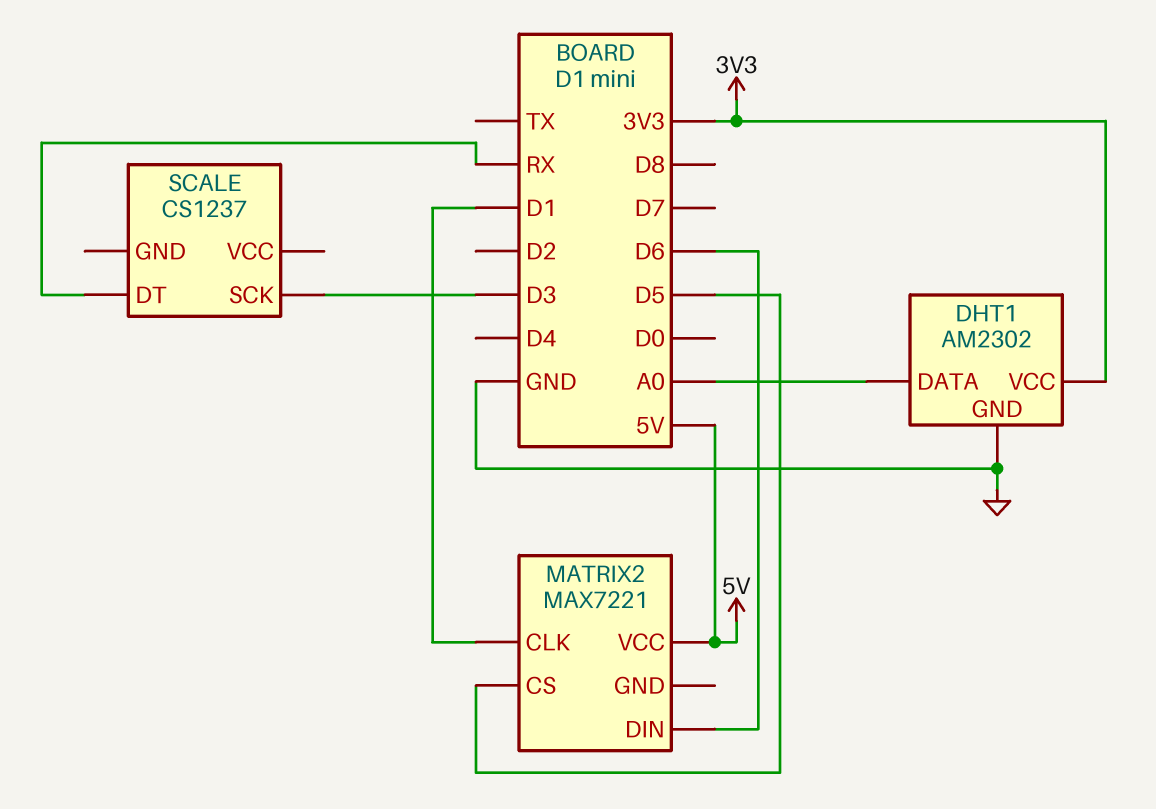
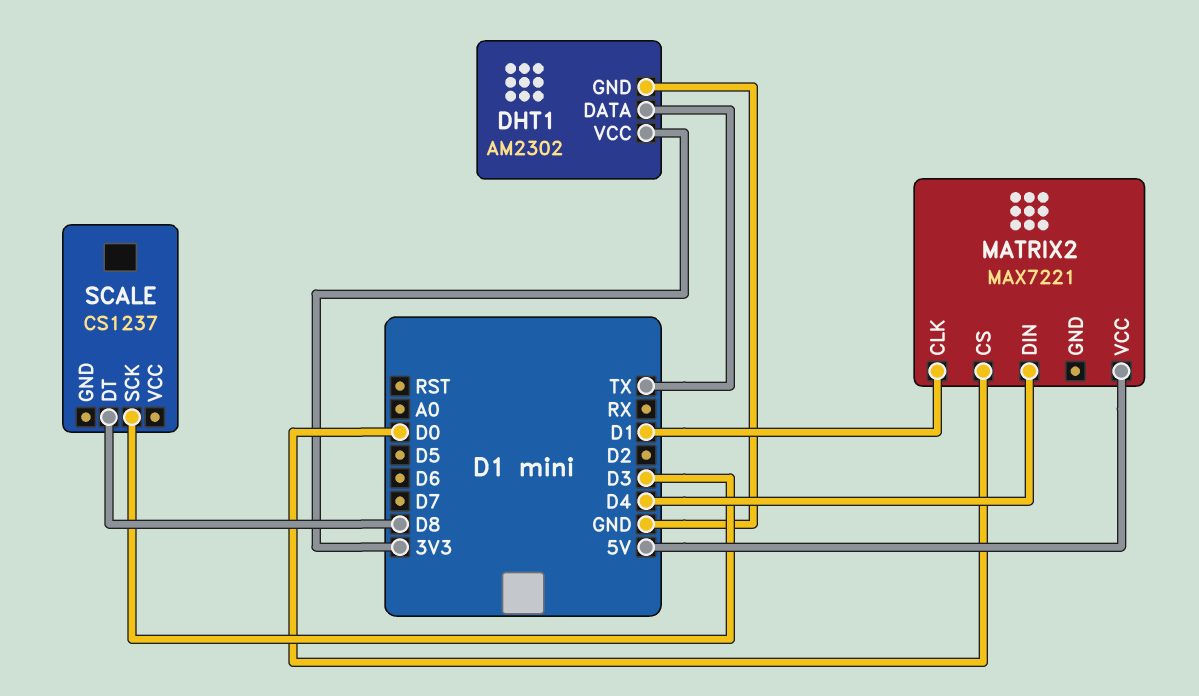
DHT1 pin DATA: A0 -> TX
MATRIX2 pin CS: D5 -> D0
MATRIX2 pin DIN: D6 -> D4
SCALE pin DT: RX -> D8

